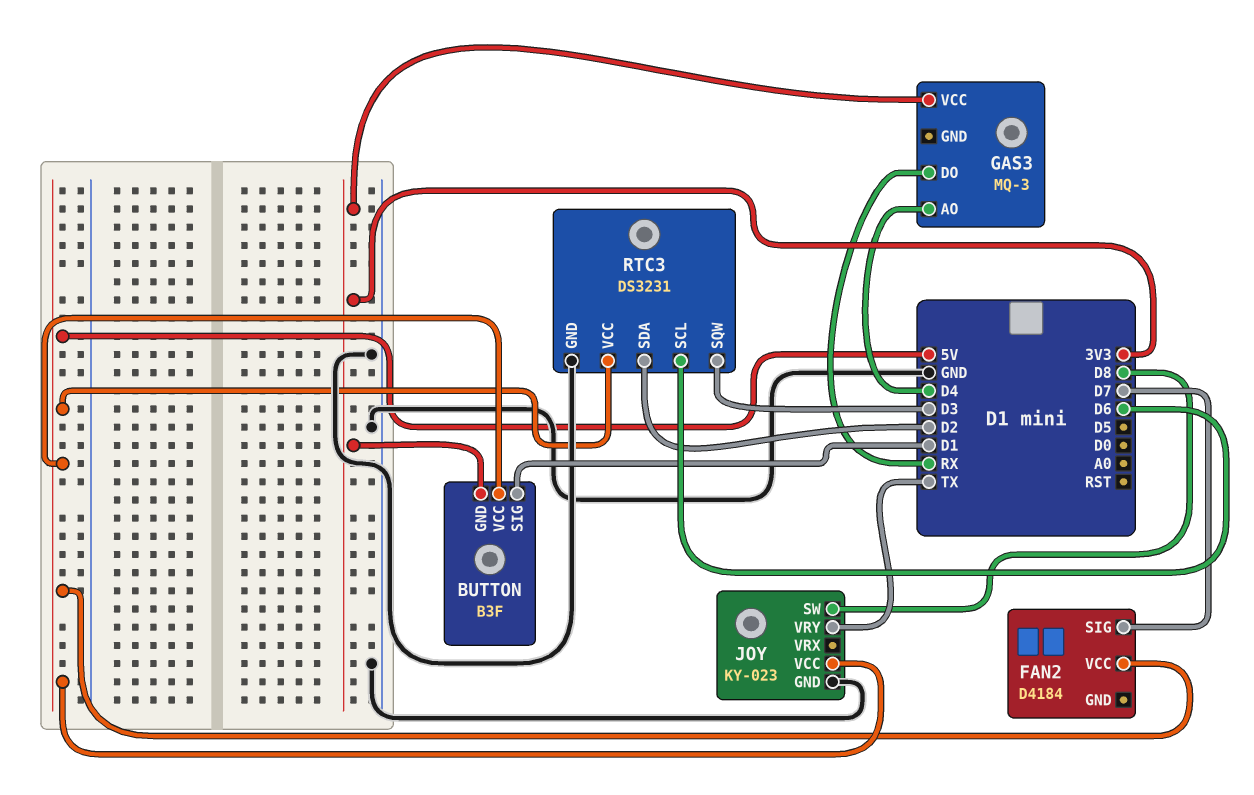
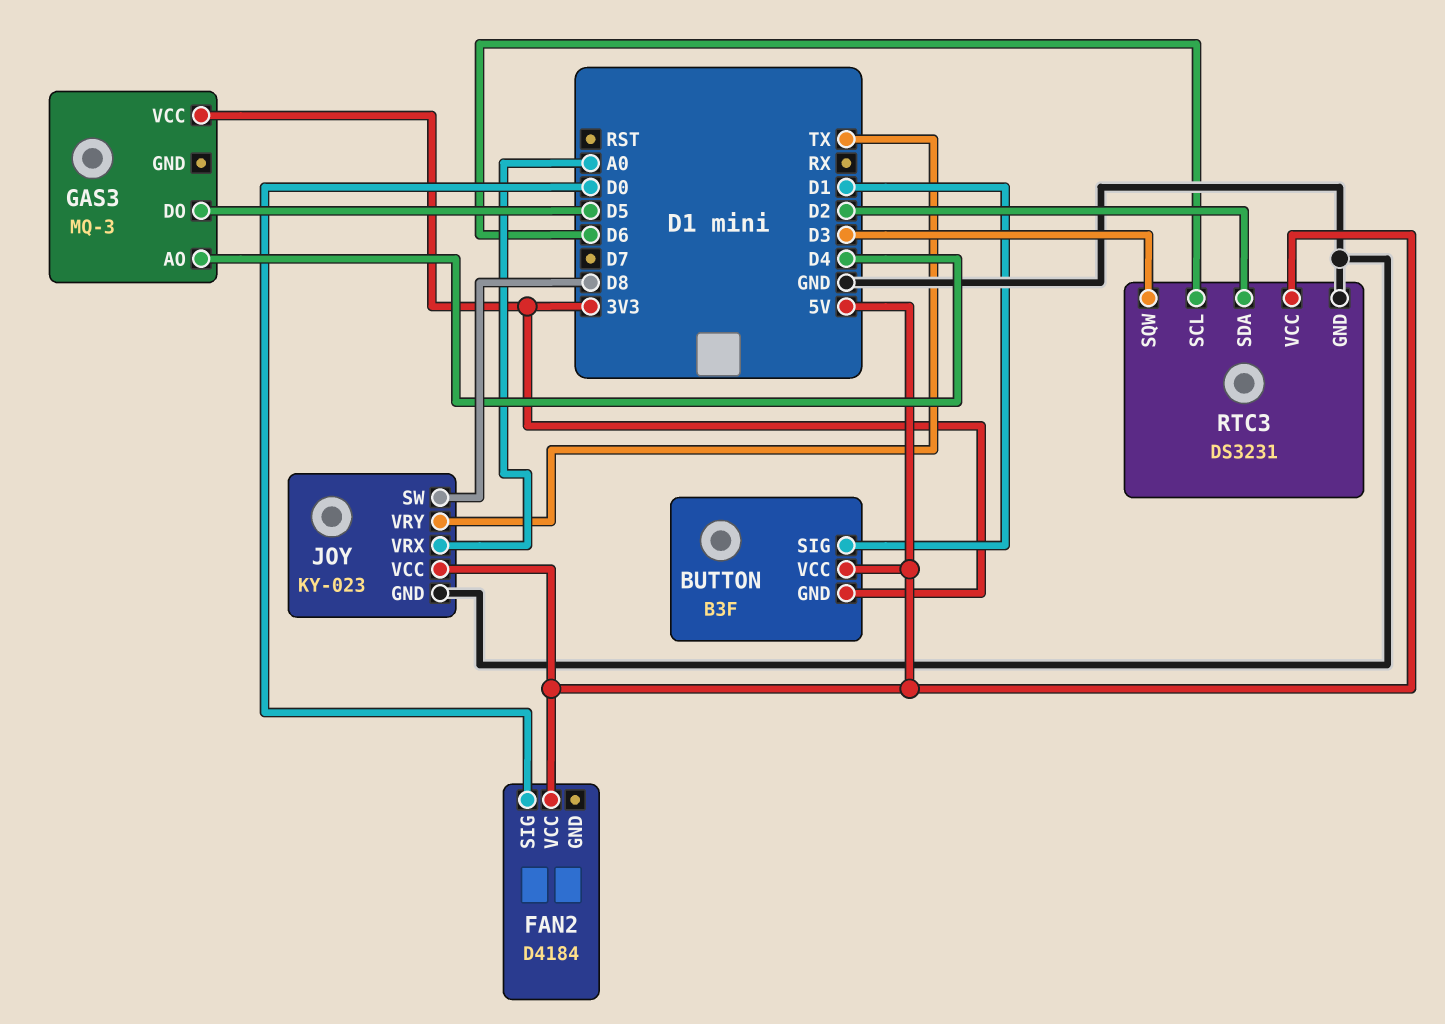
FAN2 pin SIG: D7 -> D0
GAS3 pin DO: RX -> D5
JOY pin VRX: none -> A0

